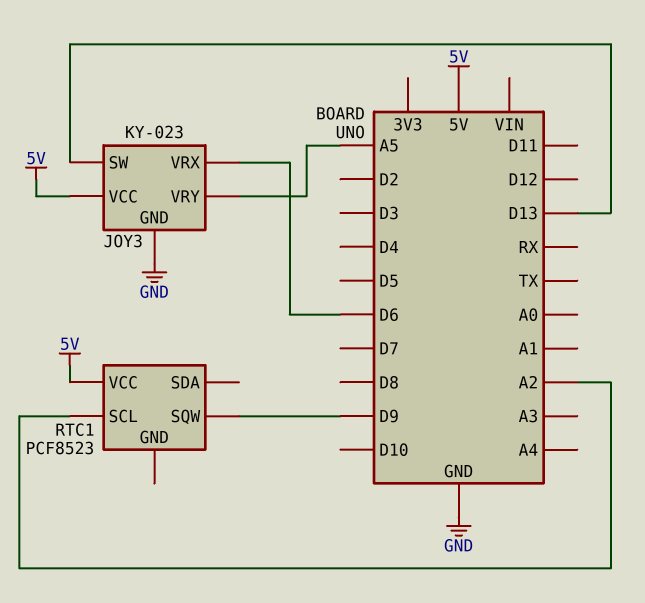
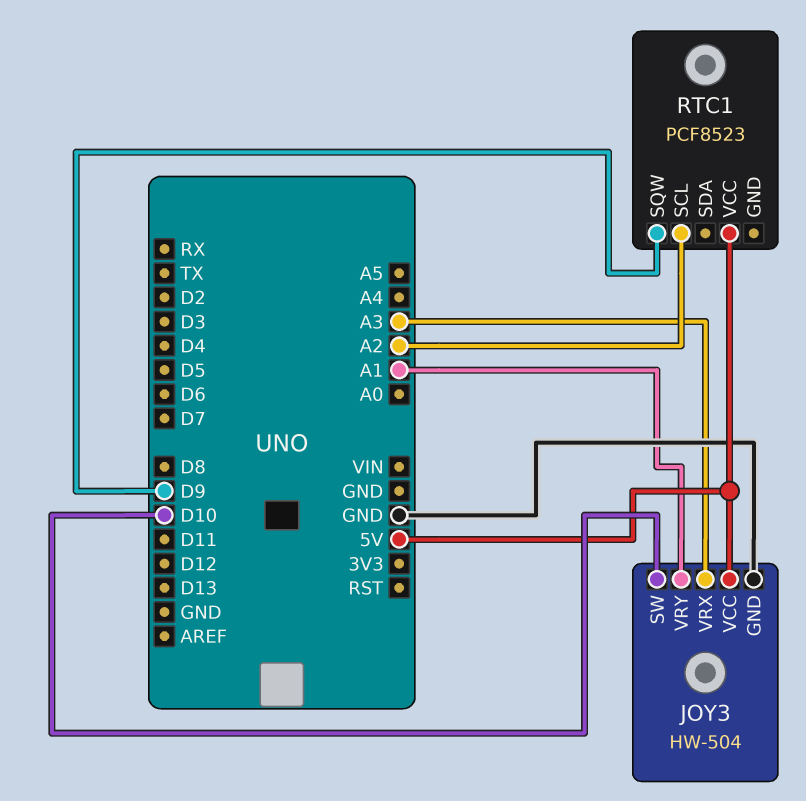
JOY3: KY-023 -> HW-504
JOY3 pin SW: D13 -> D10
JOY3 pin VRX: D6 -> A3
JOY3 pin VRY: A5 -> A1

